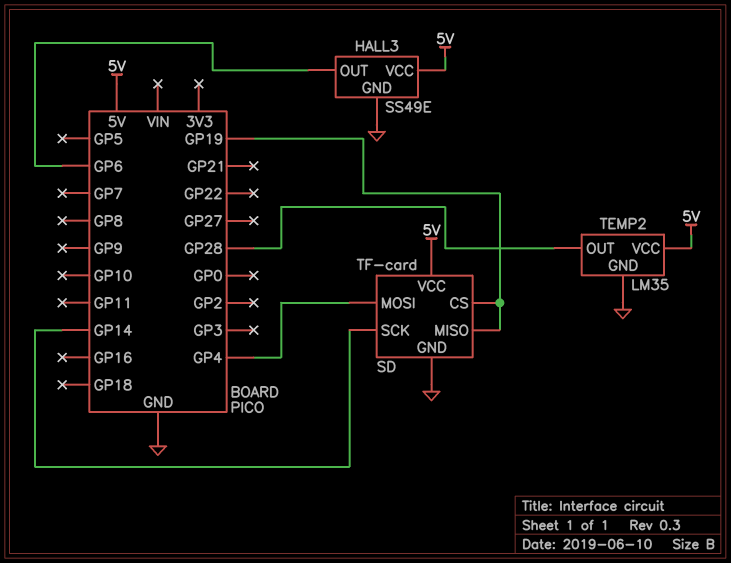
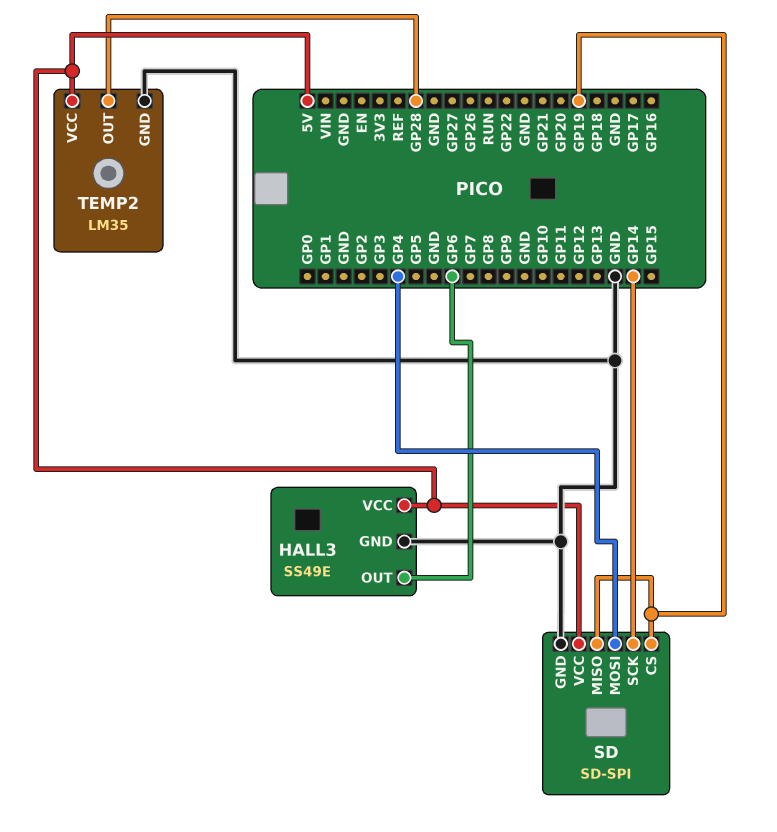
SD: TF-card -> SD-SPI

